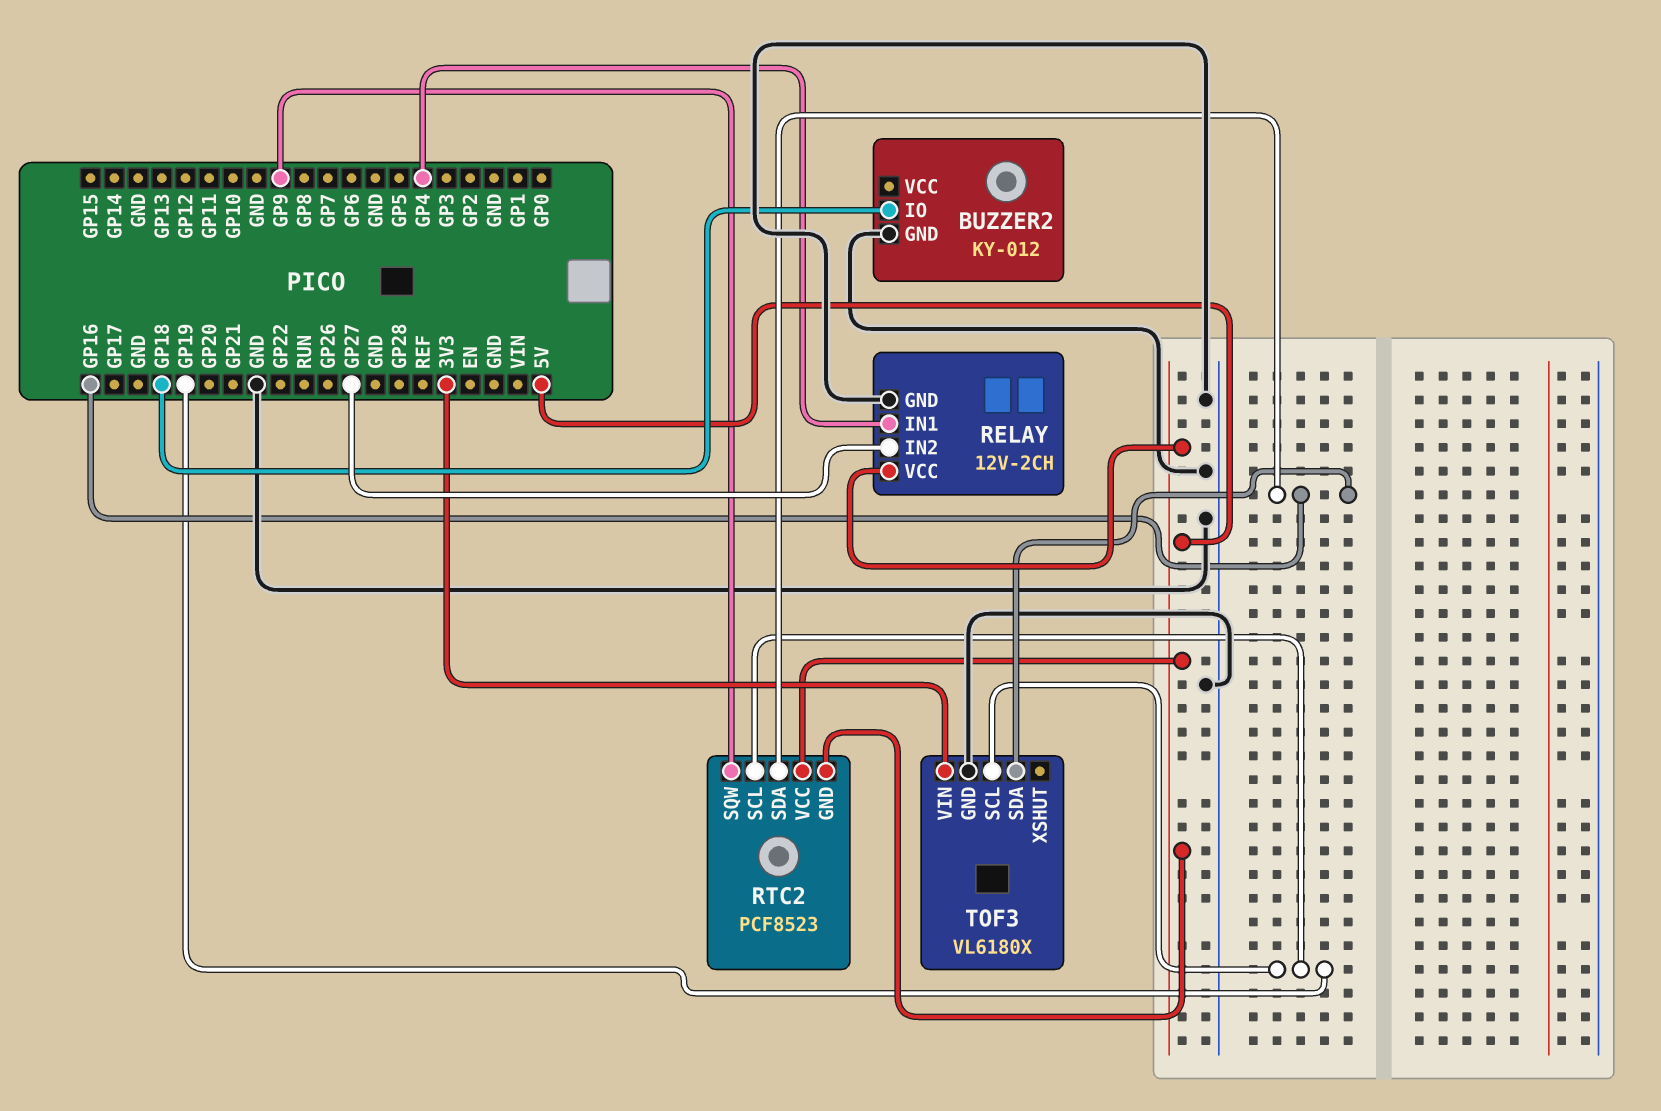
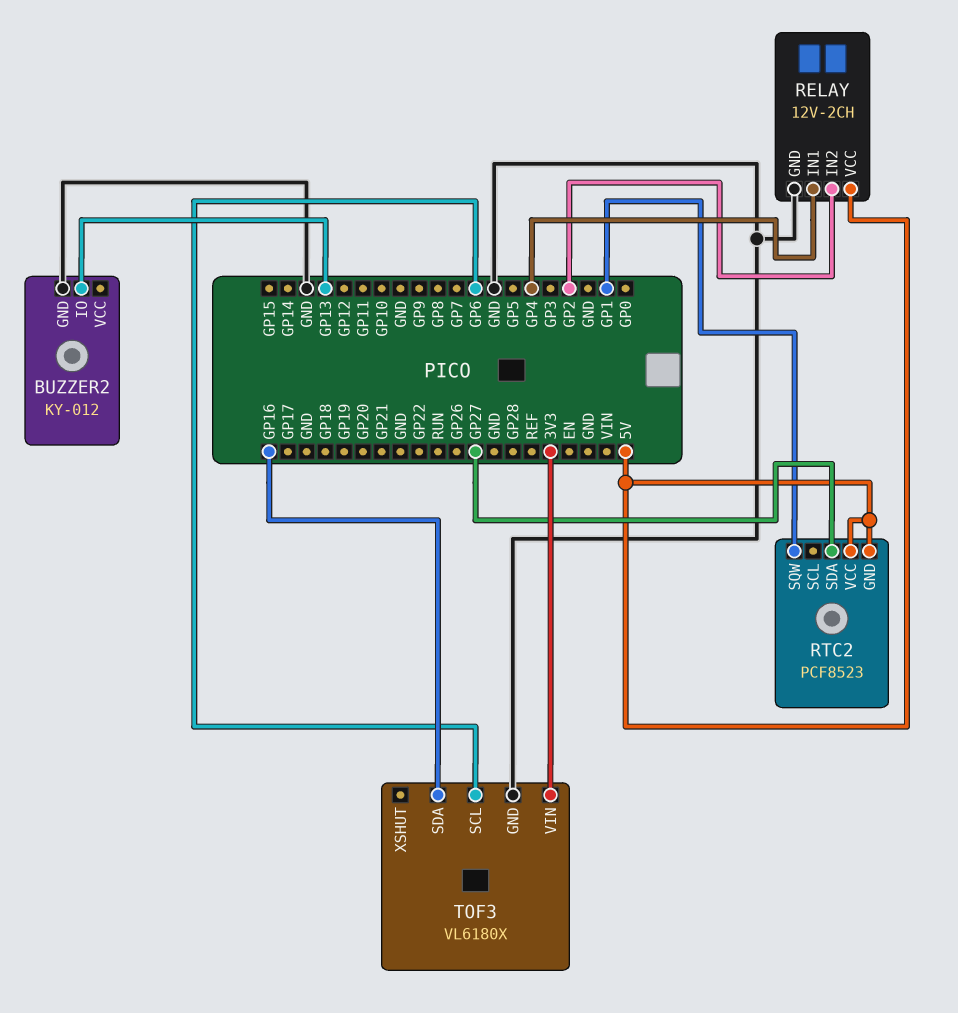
BUZZER2 pin IO: GP18 -> GP13
RELAY pin IN2: GP27 -> GP2
RTC2 pin SCL: GP19 -> none
RTC2 pin SDA: GP16 -> GP27
RTC2 pin SQW: GP9 -> GP1
TOF3 pin SCL: GP19 -> GP6

